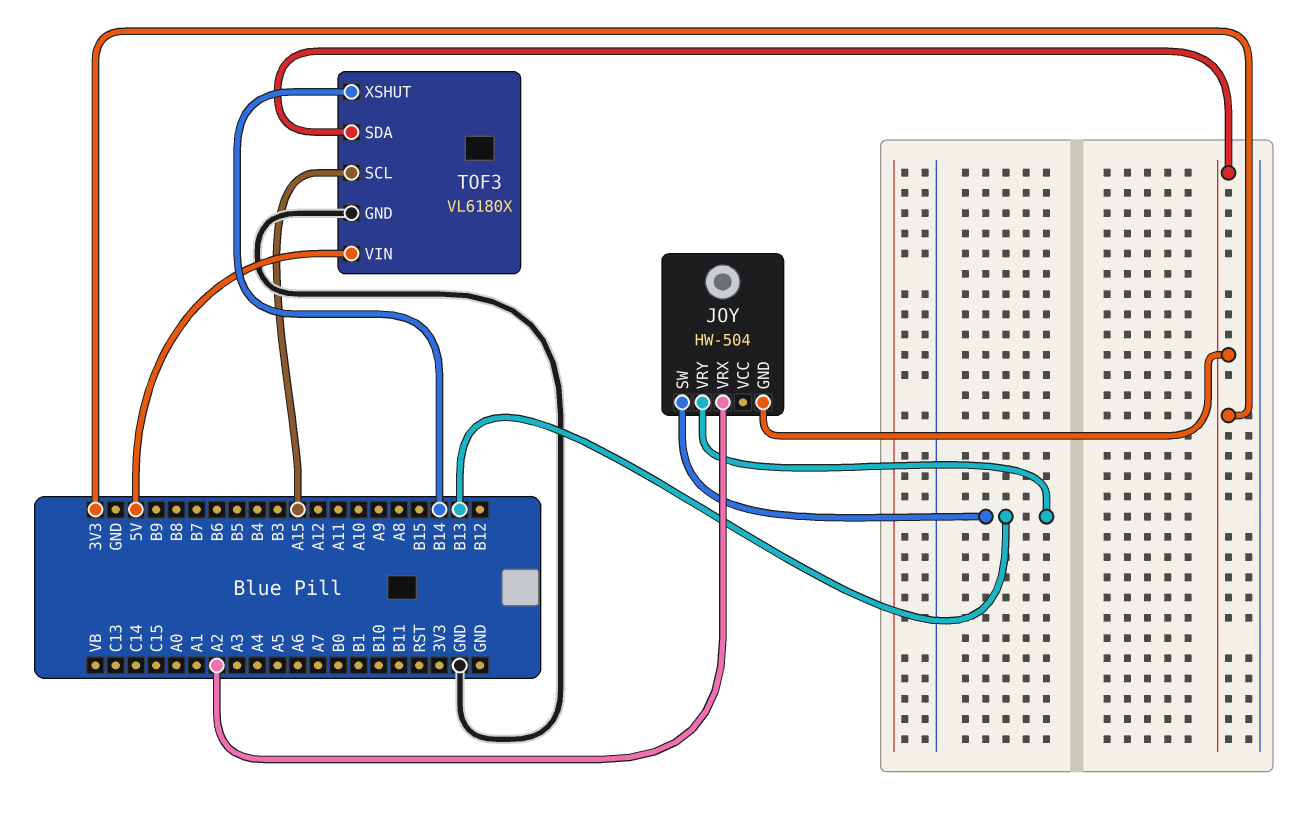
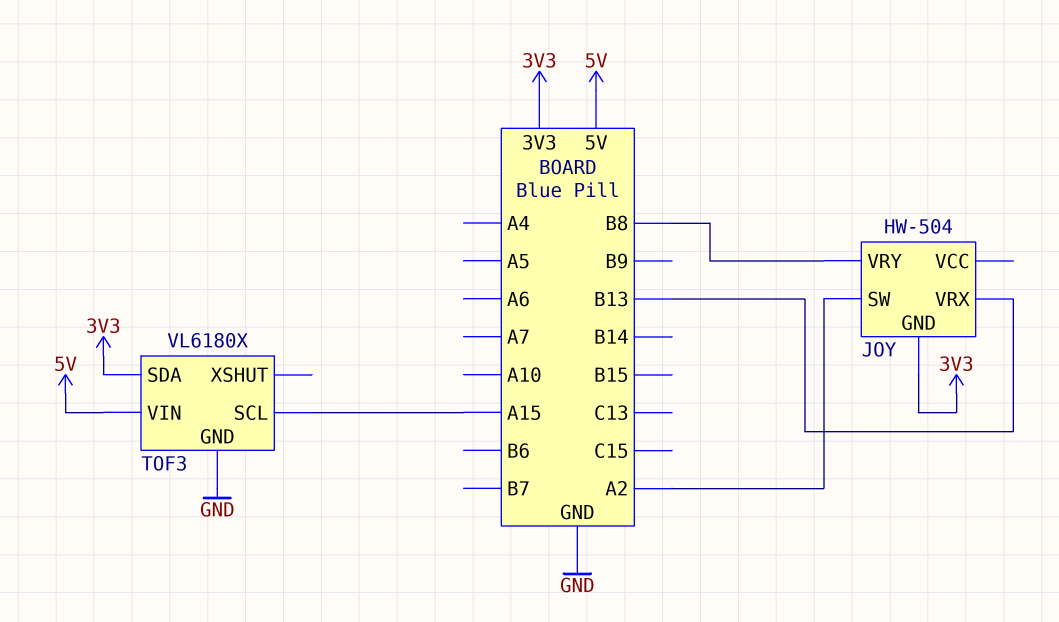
JOY pin SW: B13 -> A2
JOY pin VRX: A2 -> B13
JOY pin VRY: B13 -> B8
TOF3 pin XSHUT: B14 -> none

